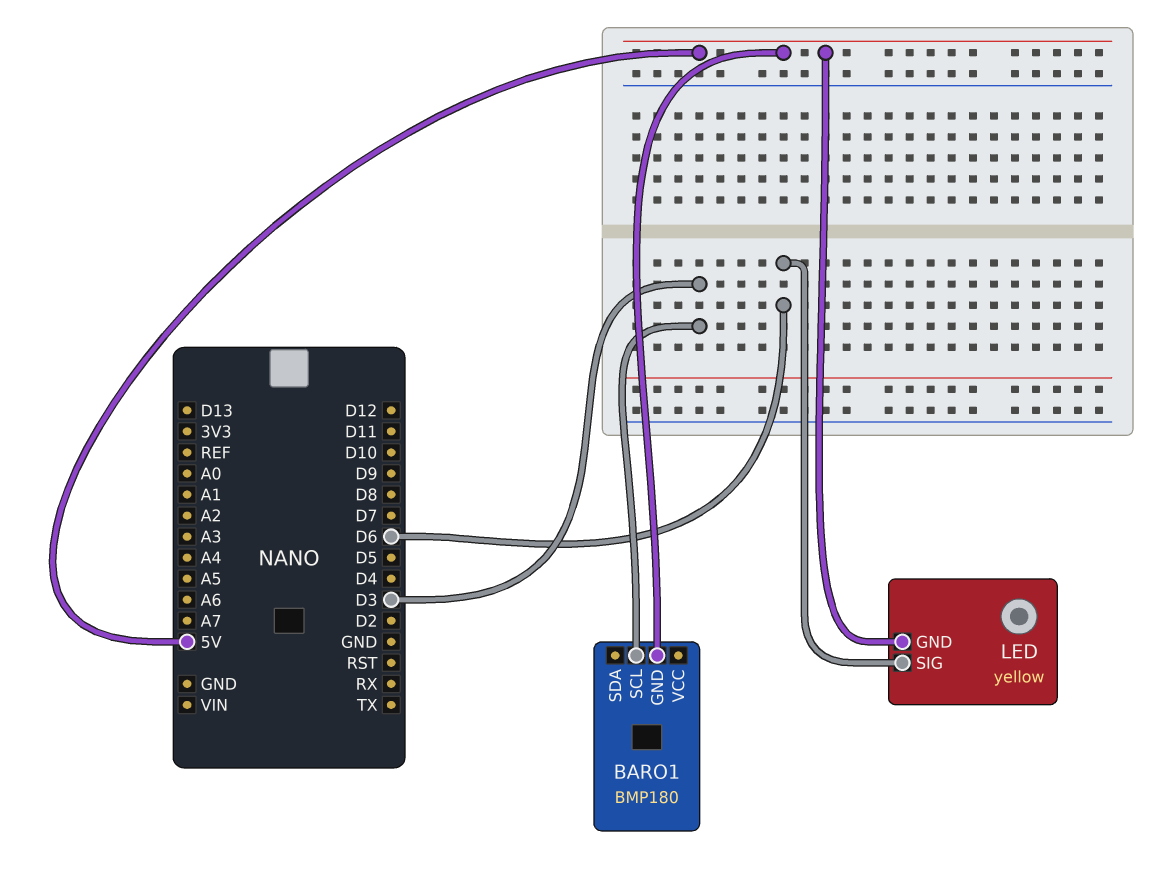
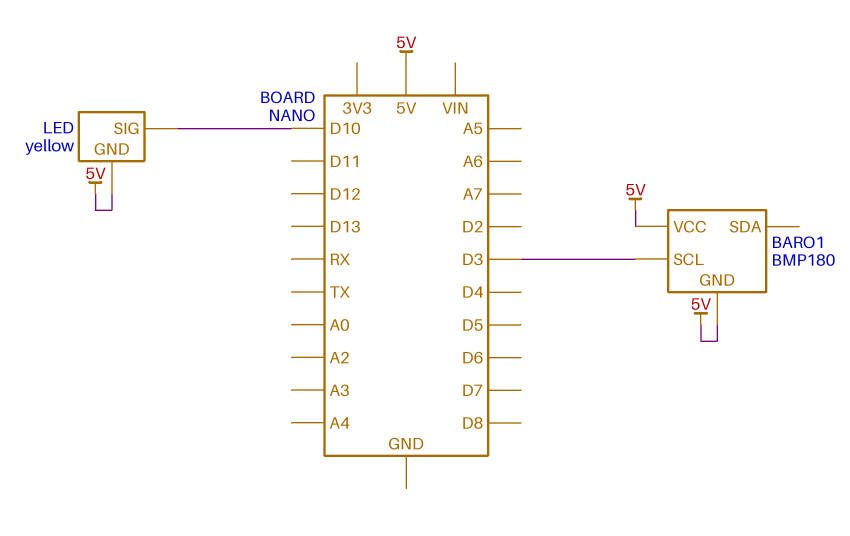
BARO1 pin VCC: none -> 5V
LED pin SIG: D6 -> D10

